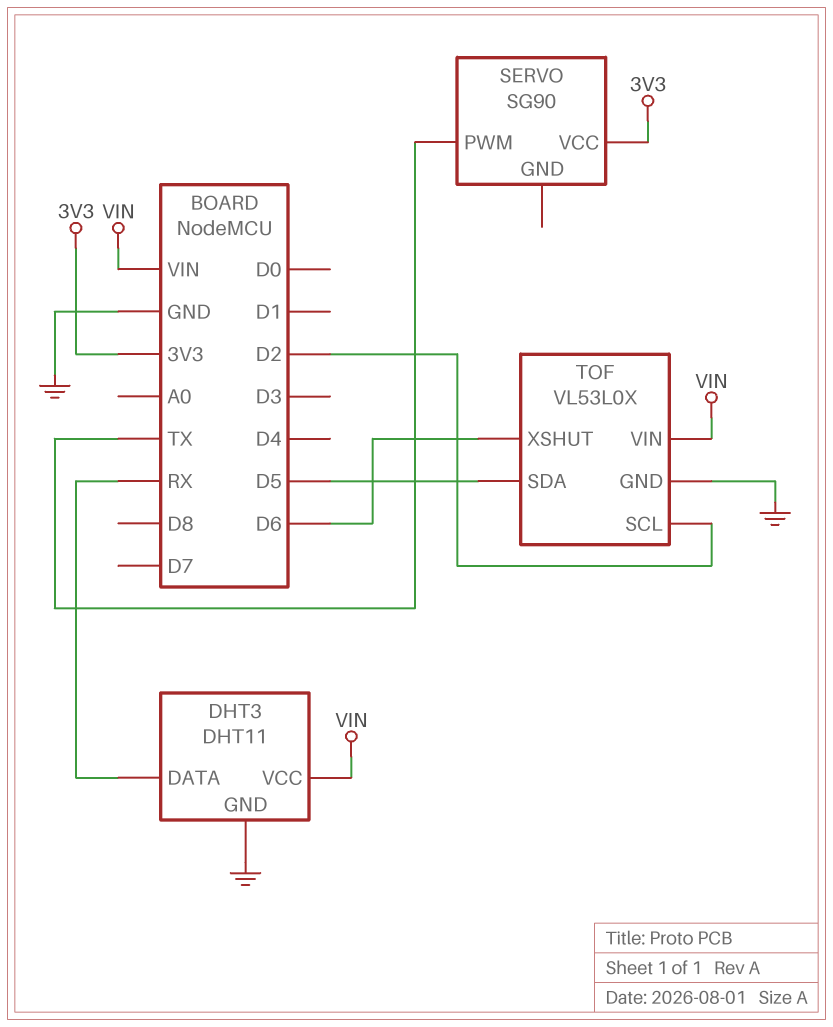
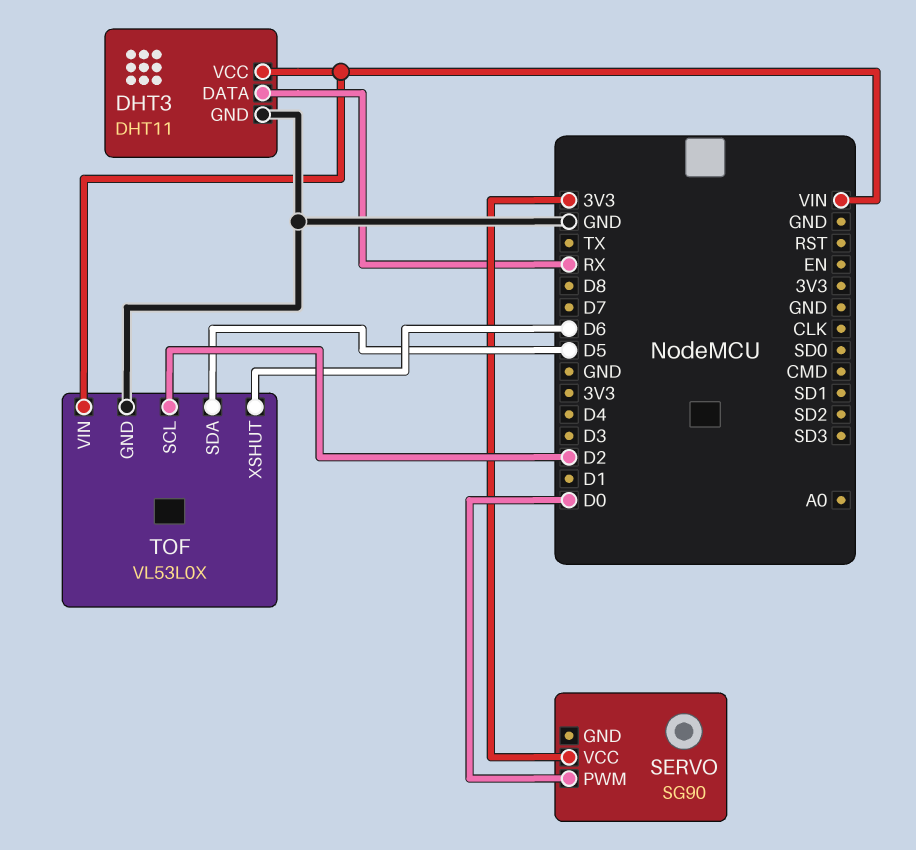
SERVO pin PWM: TX -> D0

